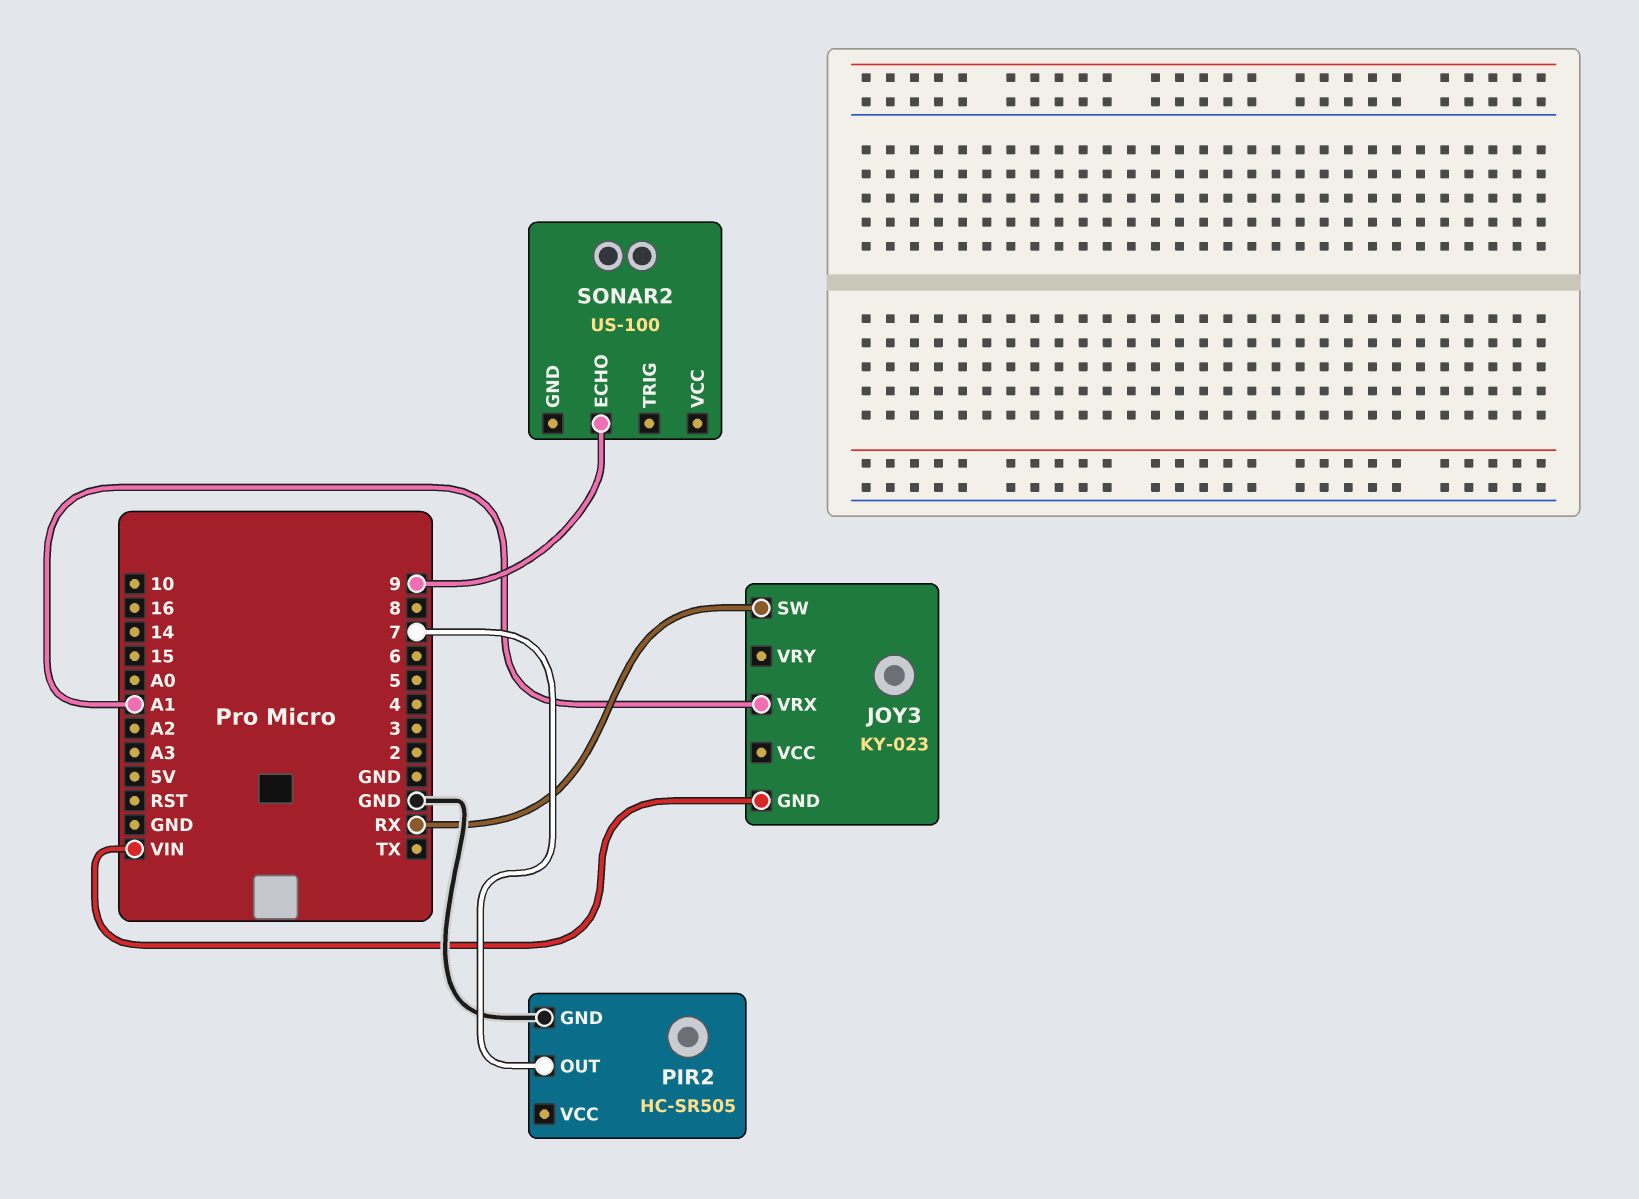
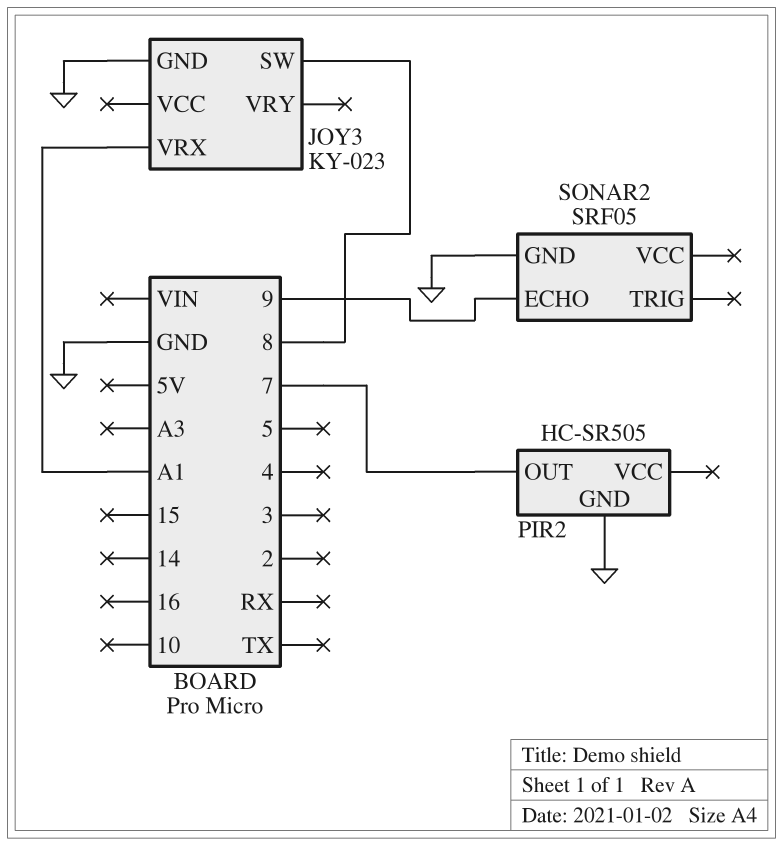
JOY3 pin GND: VIN -> GND
JOY3 pin SW: RX -> 8
SONAR2: US-100 -> SRF05
SONAR2 pin GND: none -> GND

